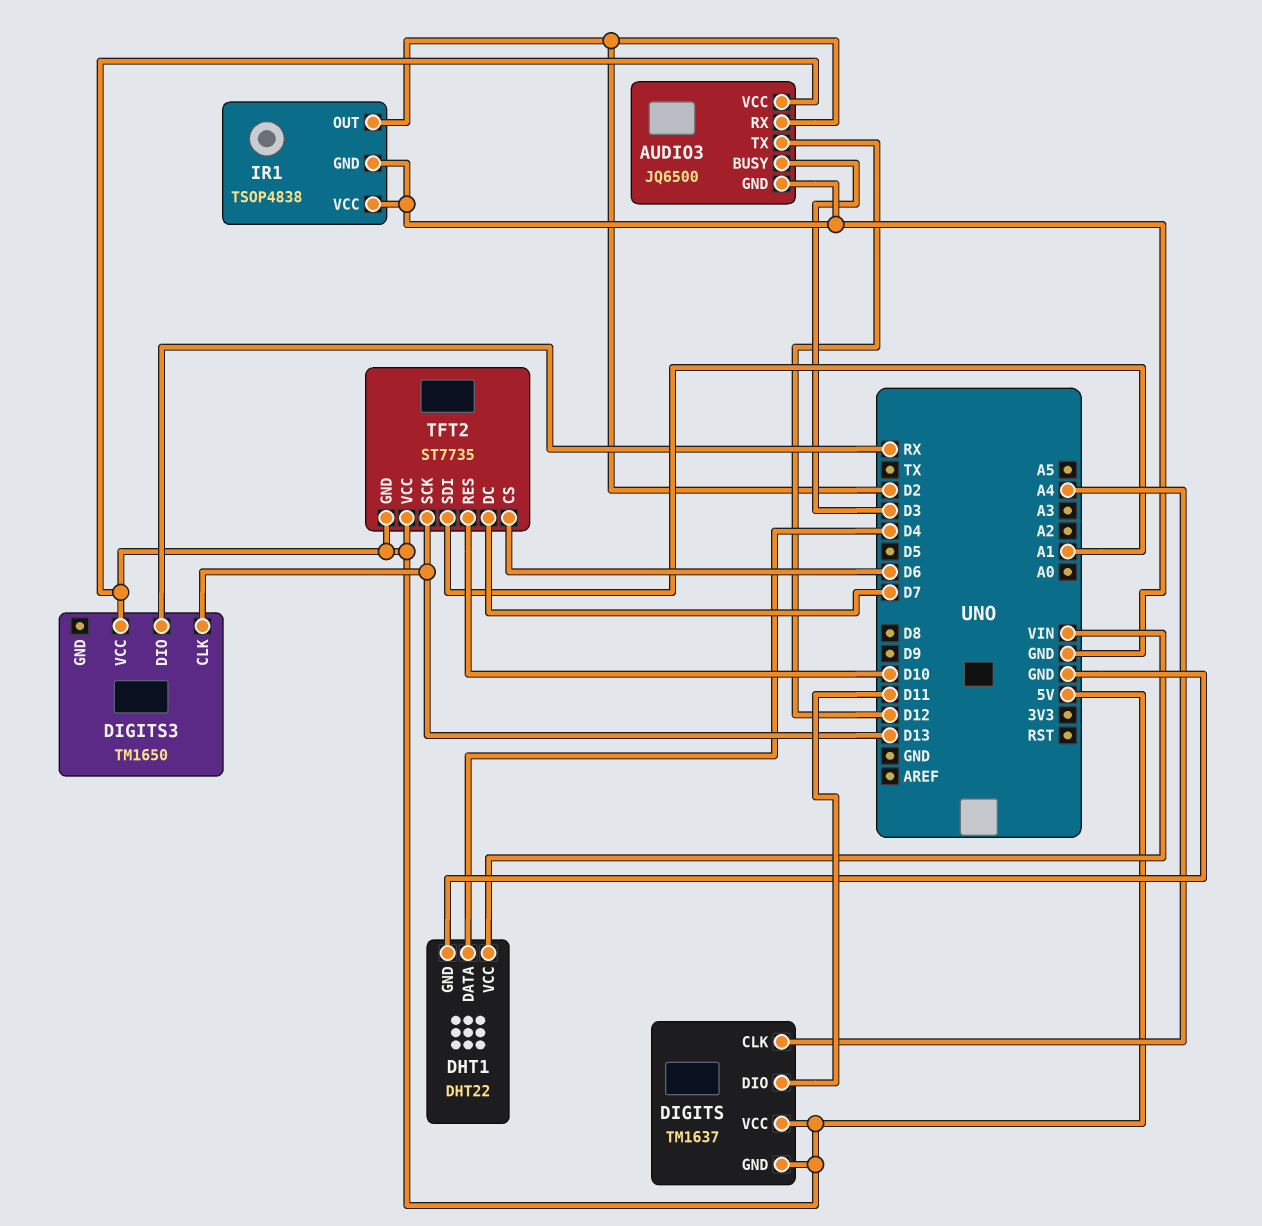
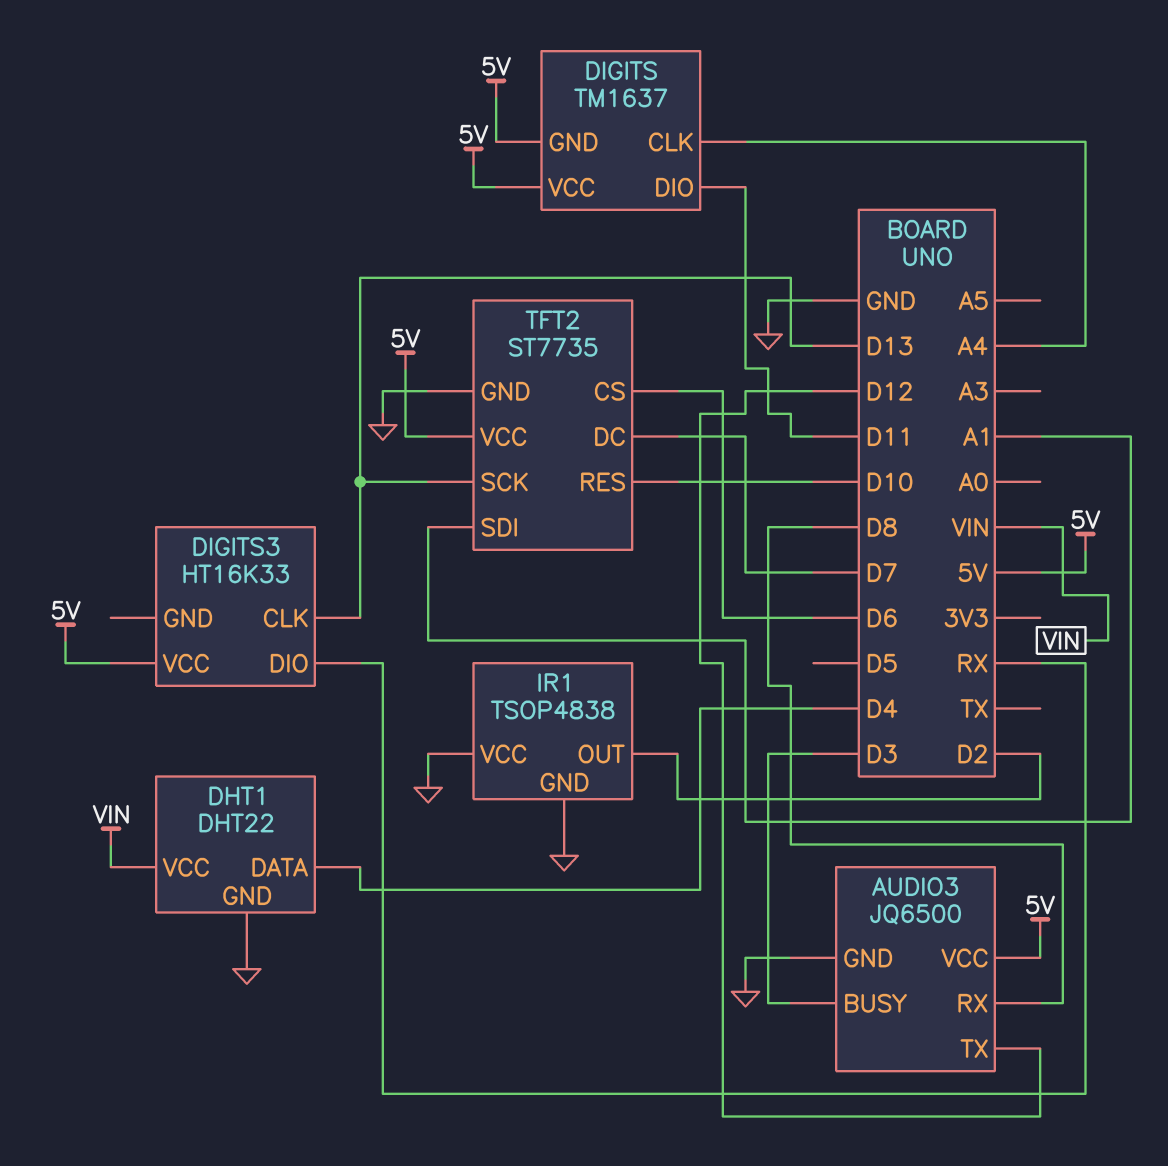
AUDIO3 pin RX: D2 -> D8
DIGITS3: TM1650 -> HT16K33
TFT2 pin GND: 5V -> GND

